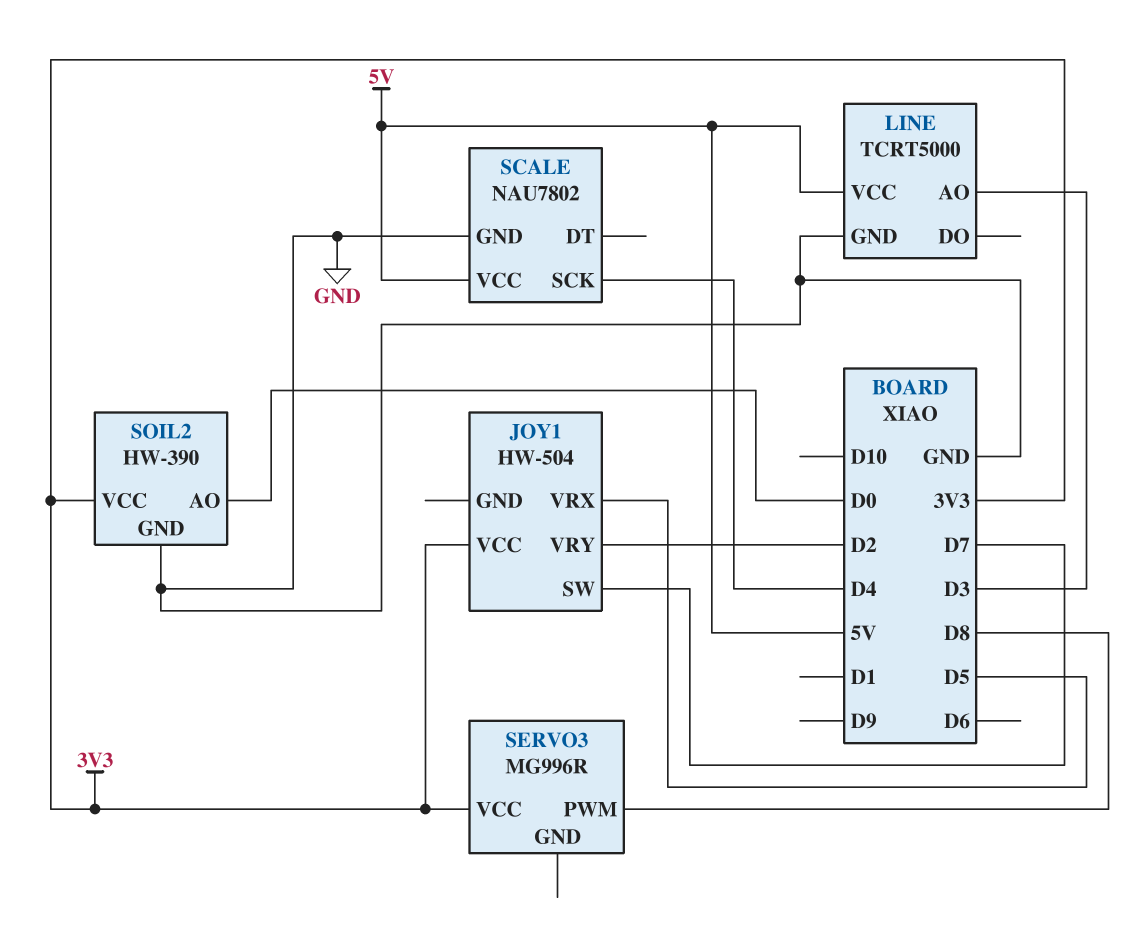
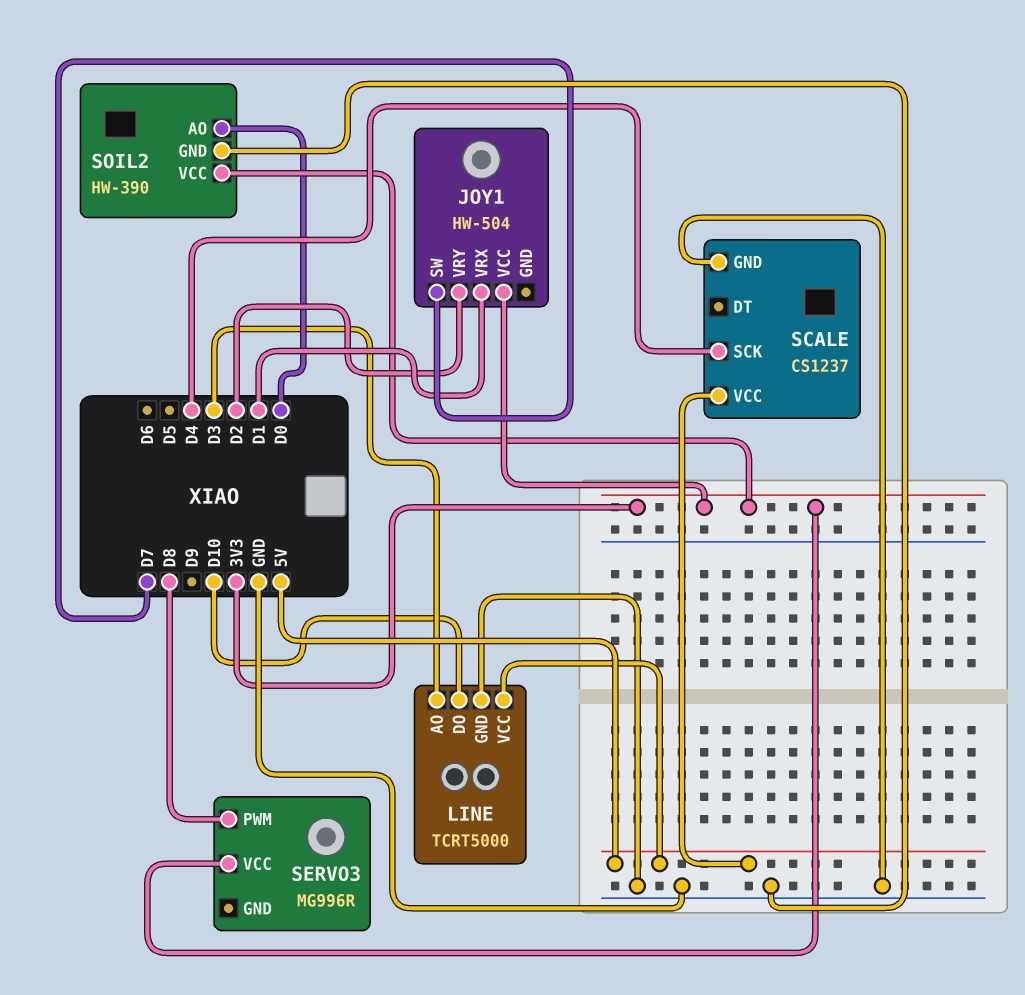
JOY1 pin VRX: D5 -> D1
LINE pin DO: none -> D10
SCALE: NAU7802 -> CS1237

